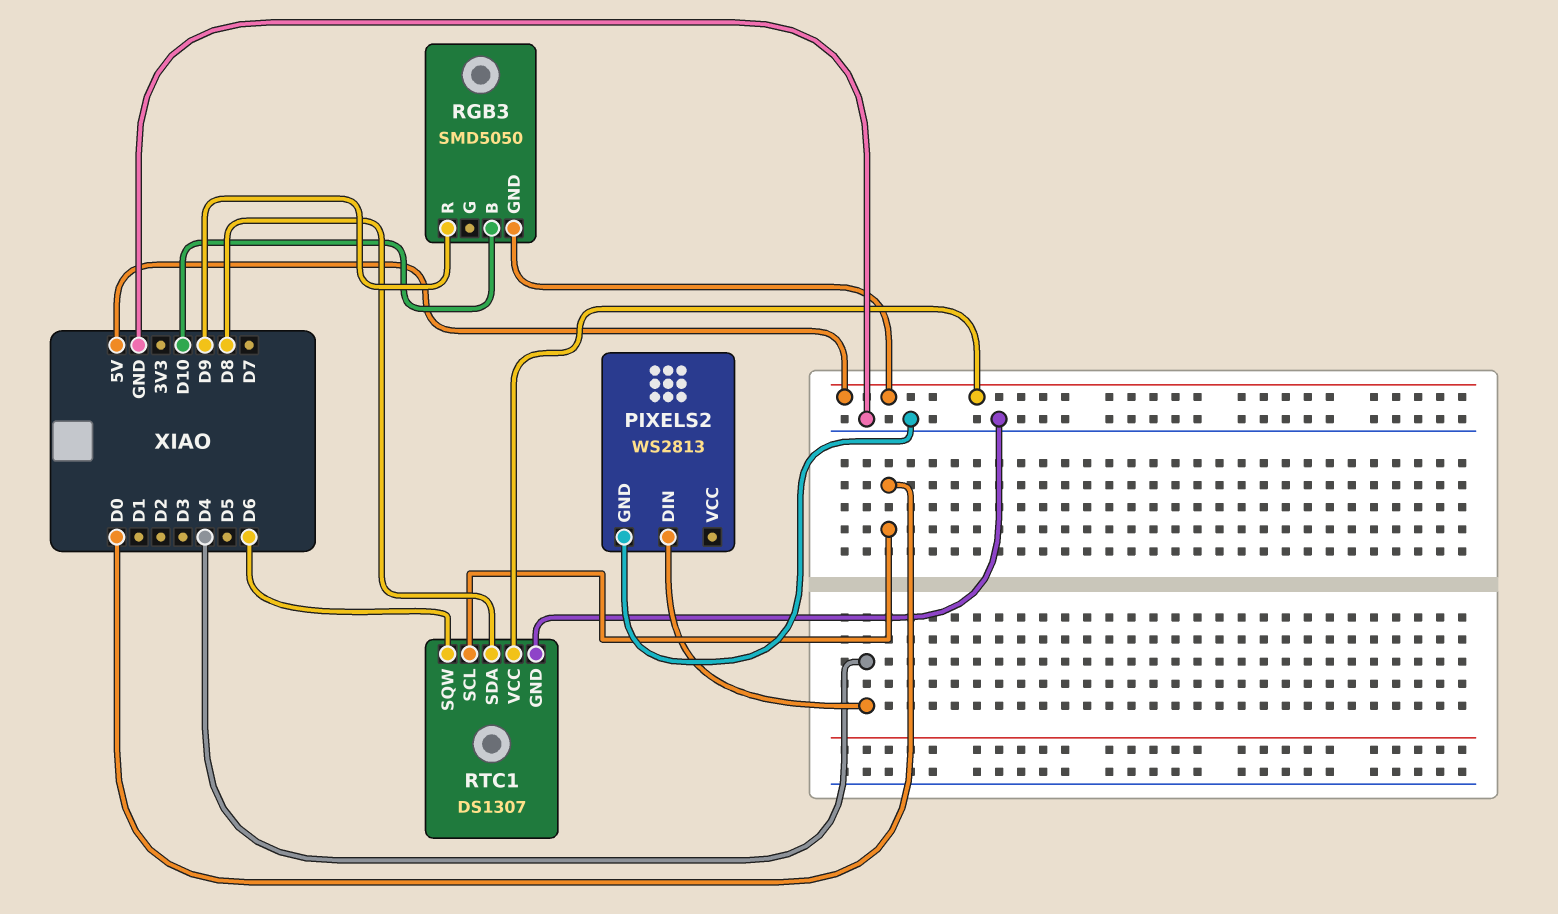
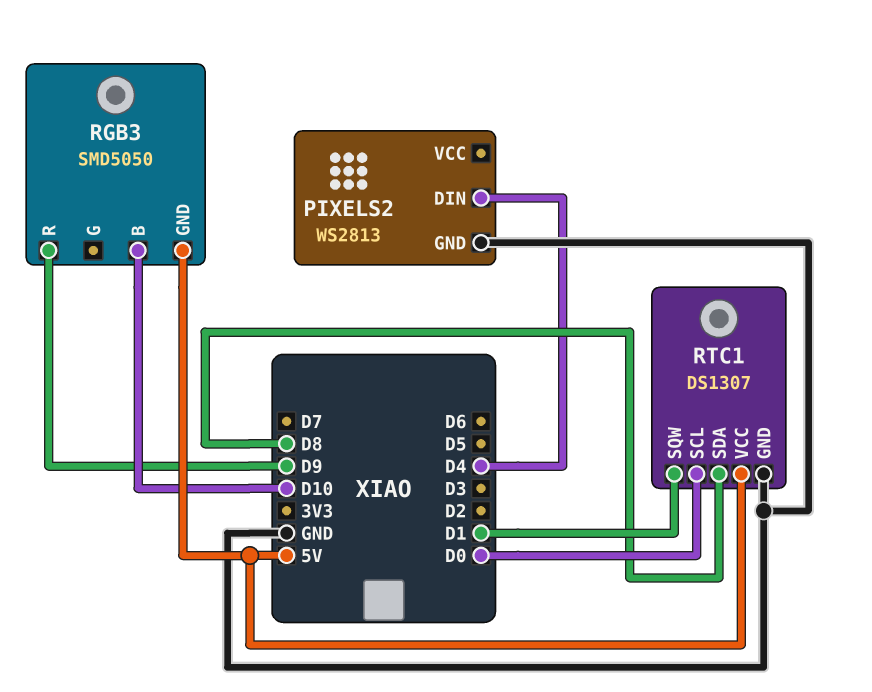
RTC1 pin SQW: D6 -> D1

